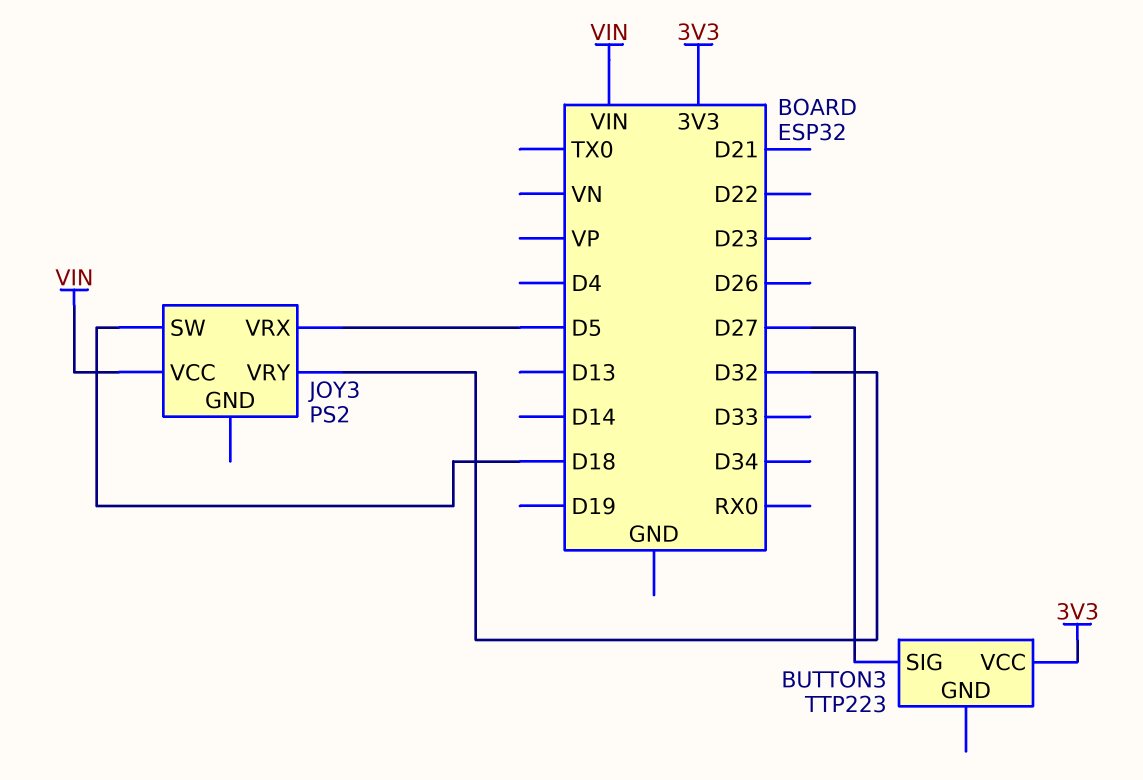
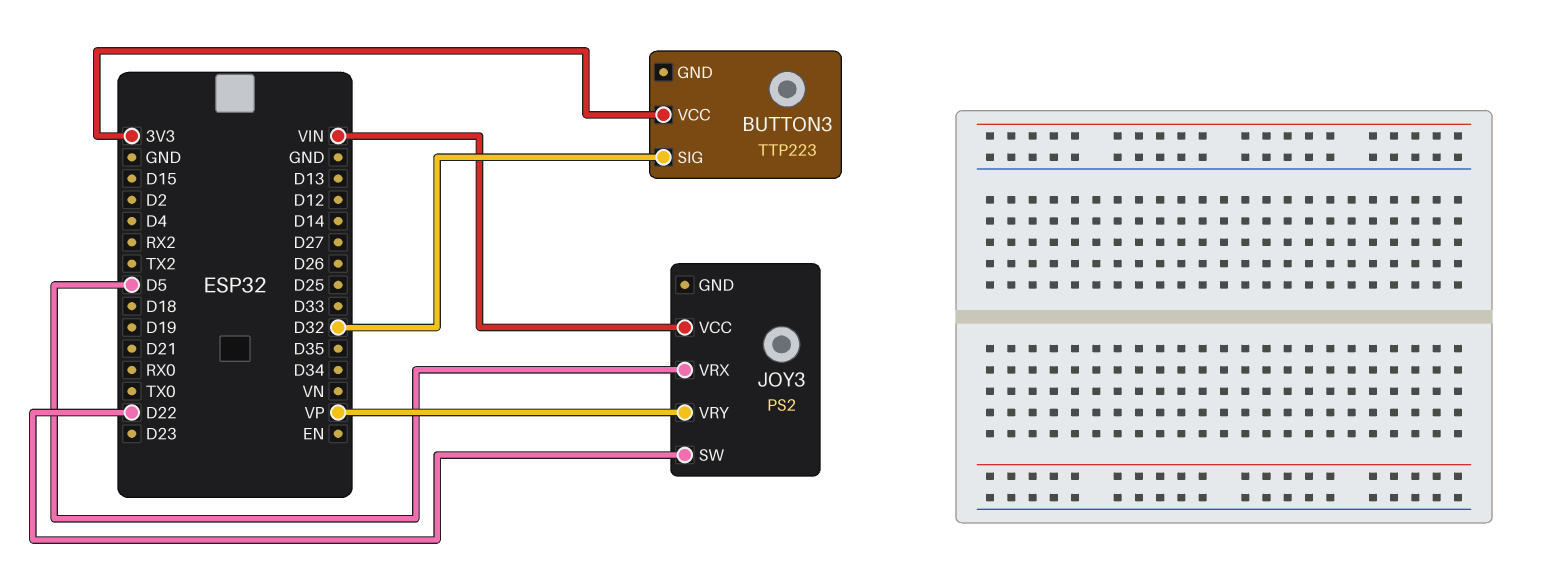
BUTTON3 pin SIG: D27 -> D32
JOY3 pin SW: D18 -> D22
JOY3 pin VRY: D32 -> VP

